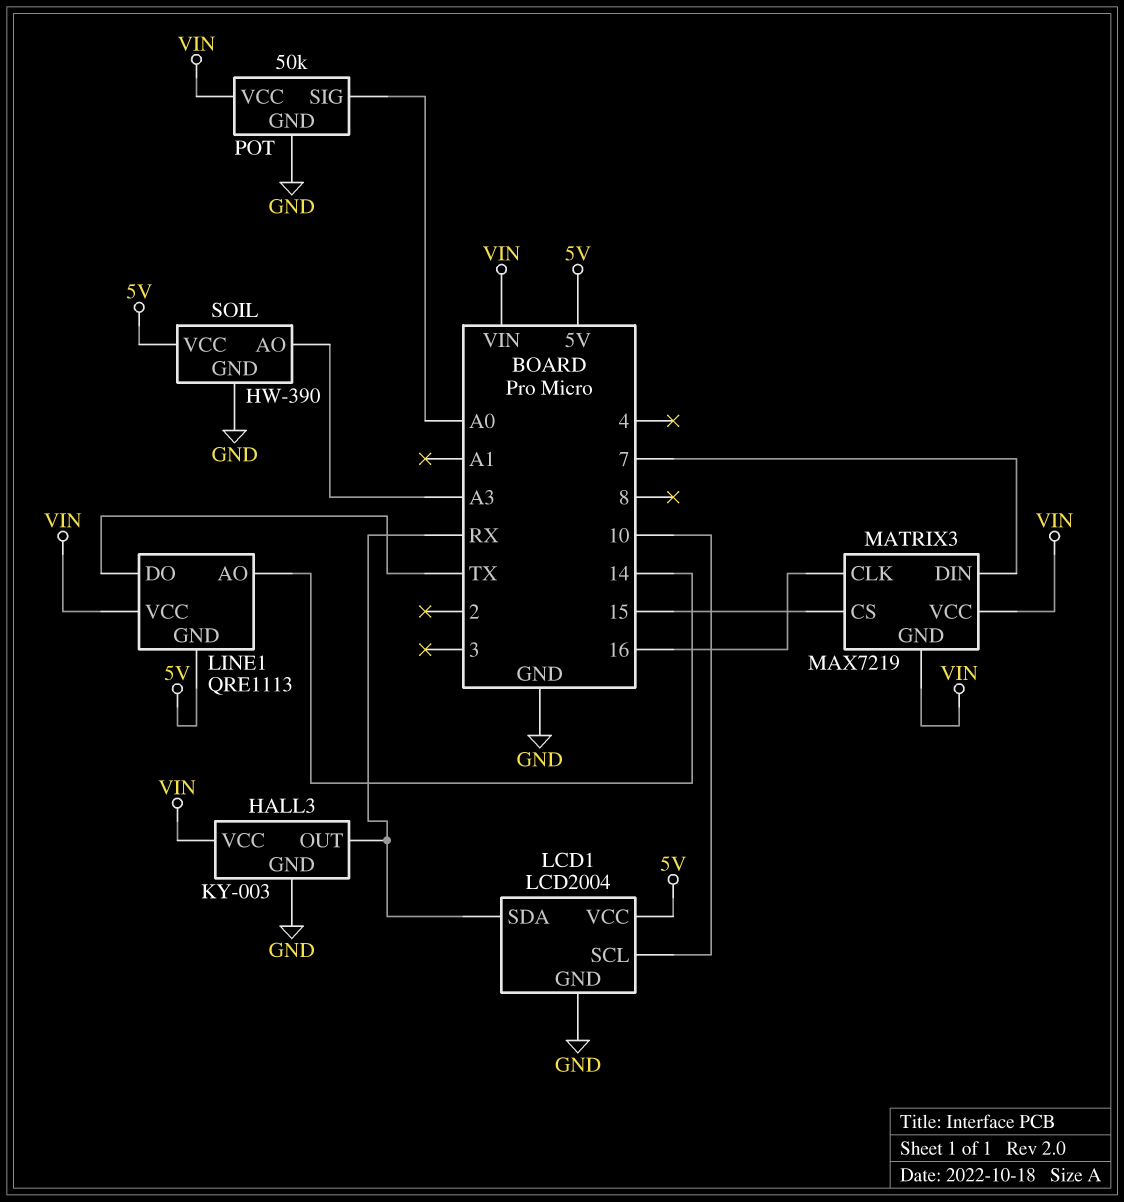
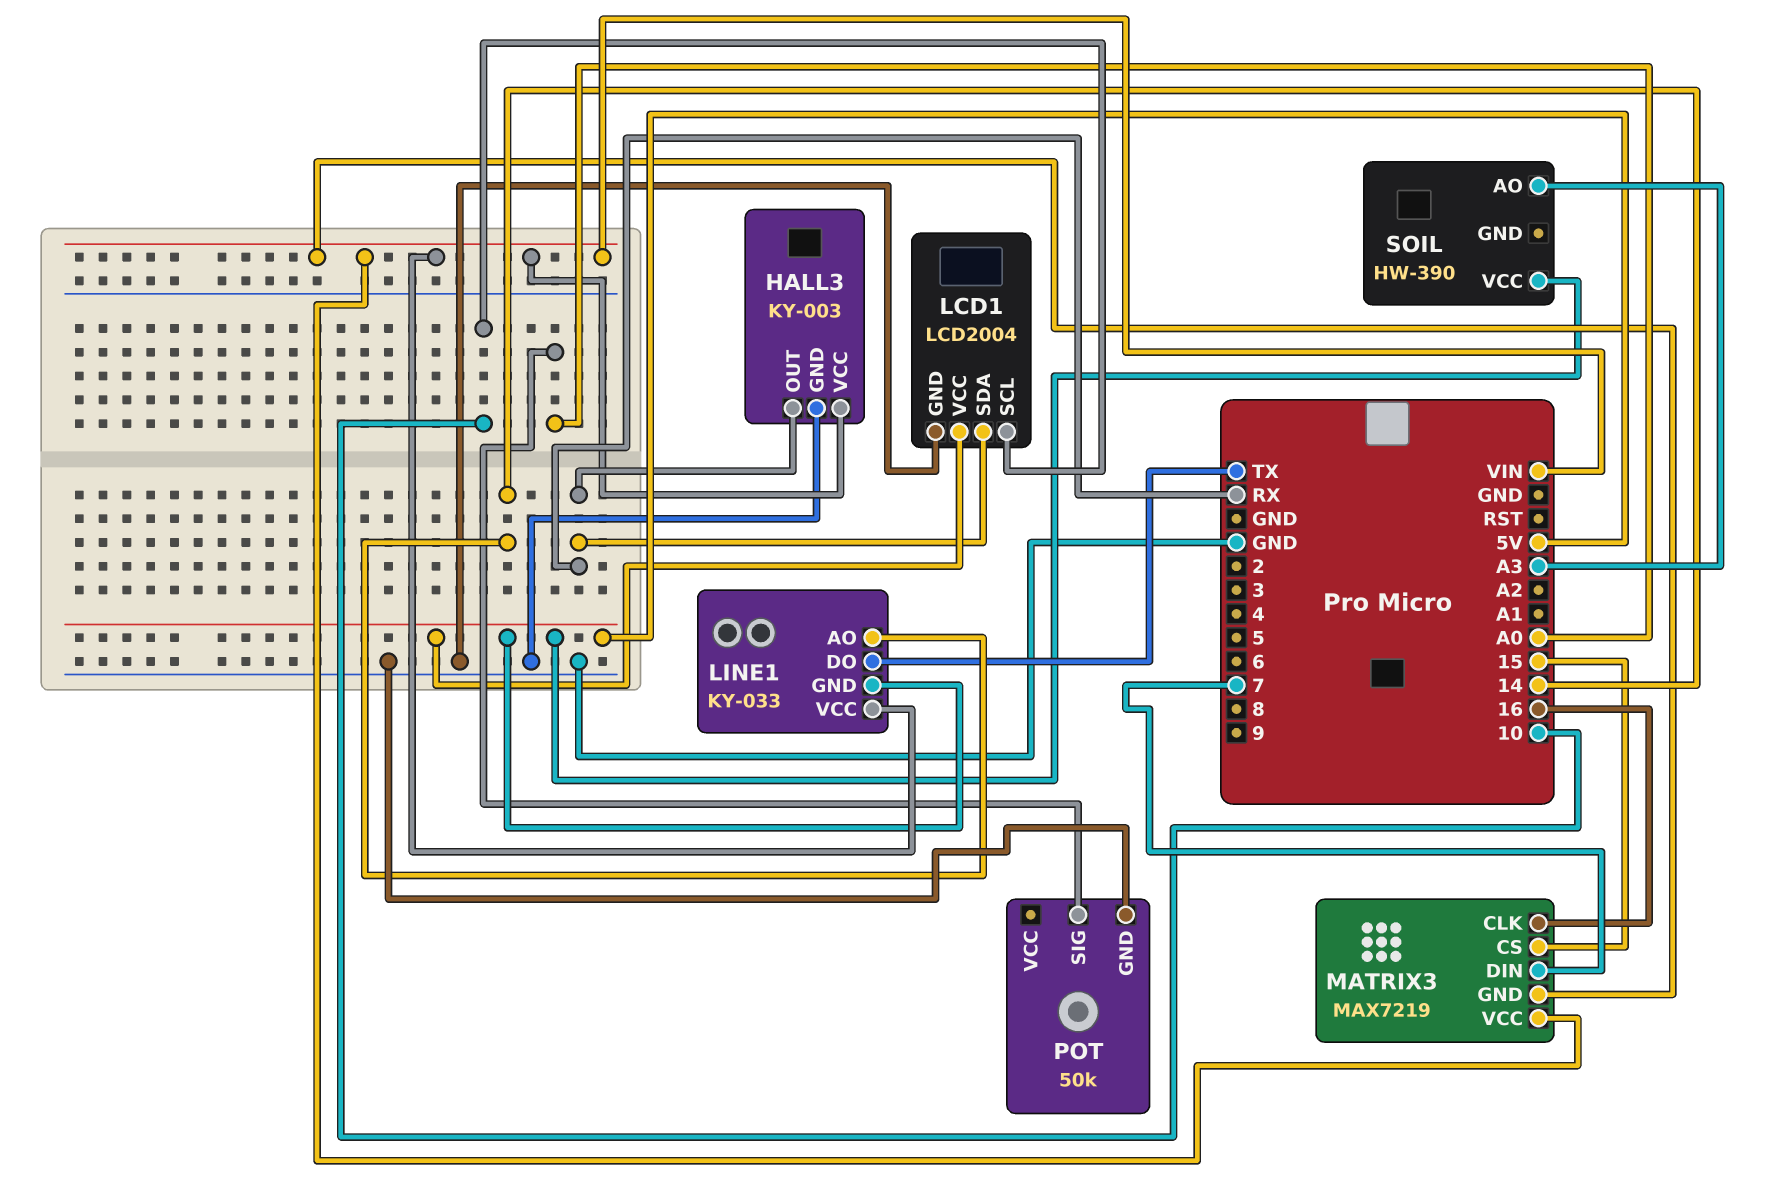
LINE1: QRE1113 -> KY-033
POT pin VCC: VIN -> none
SOIL pin GND: GND -> none

